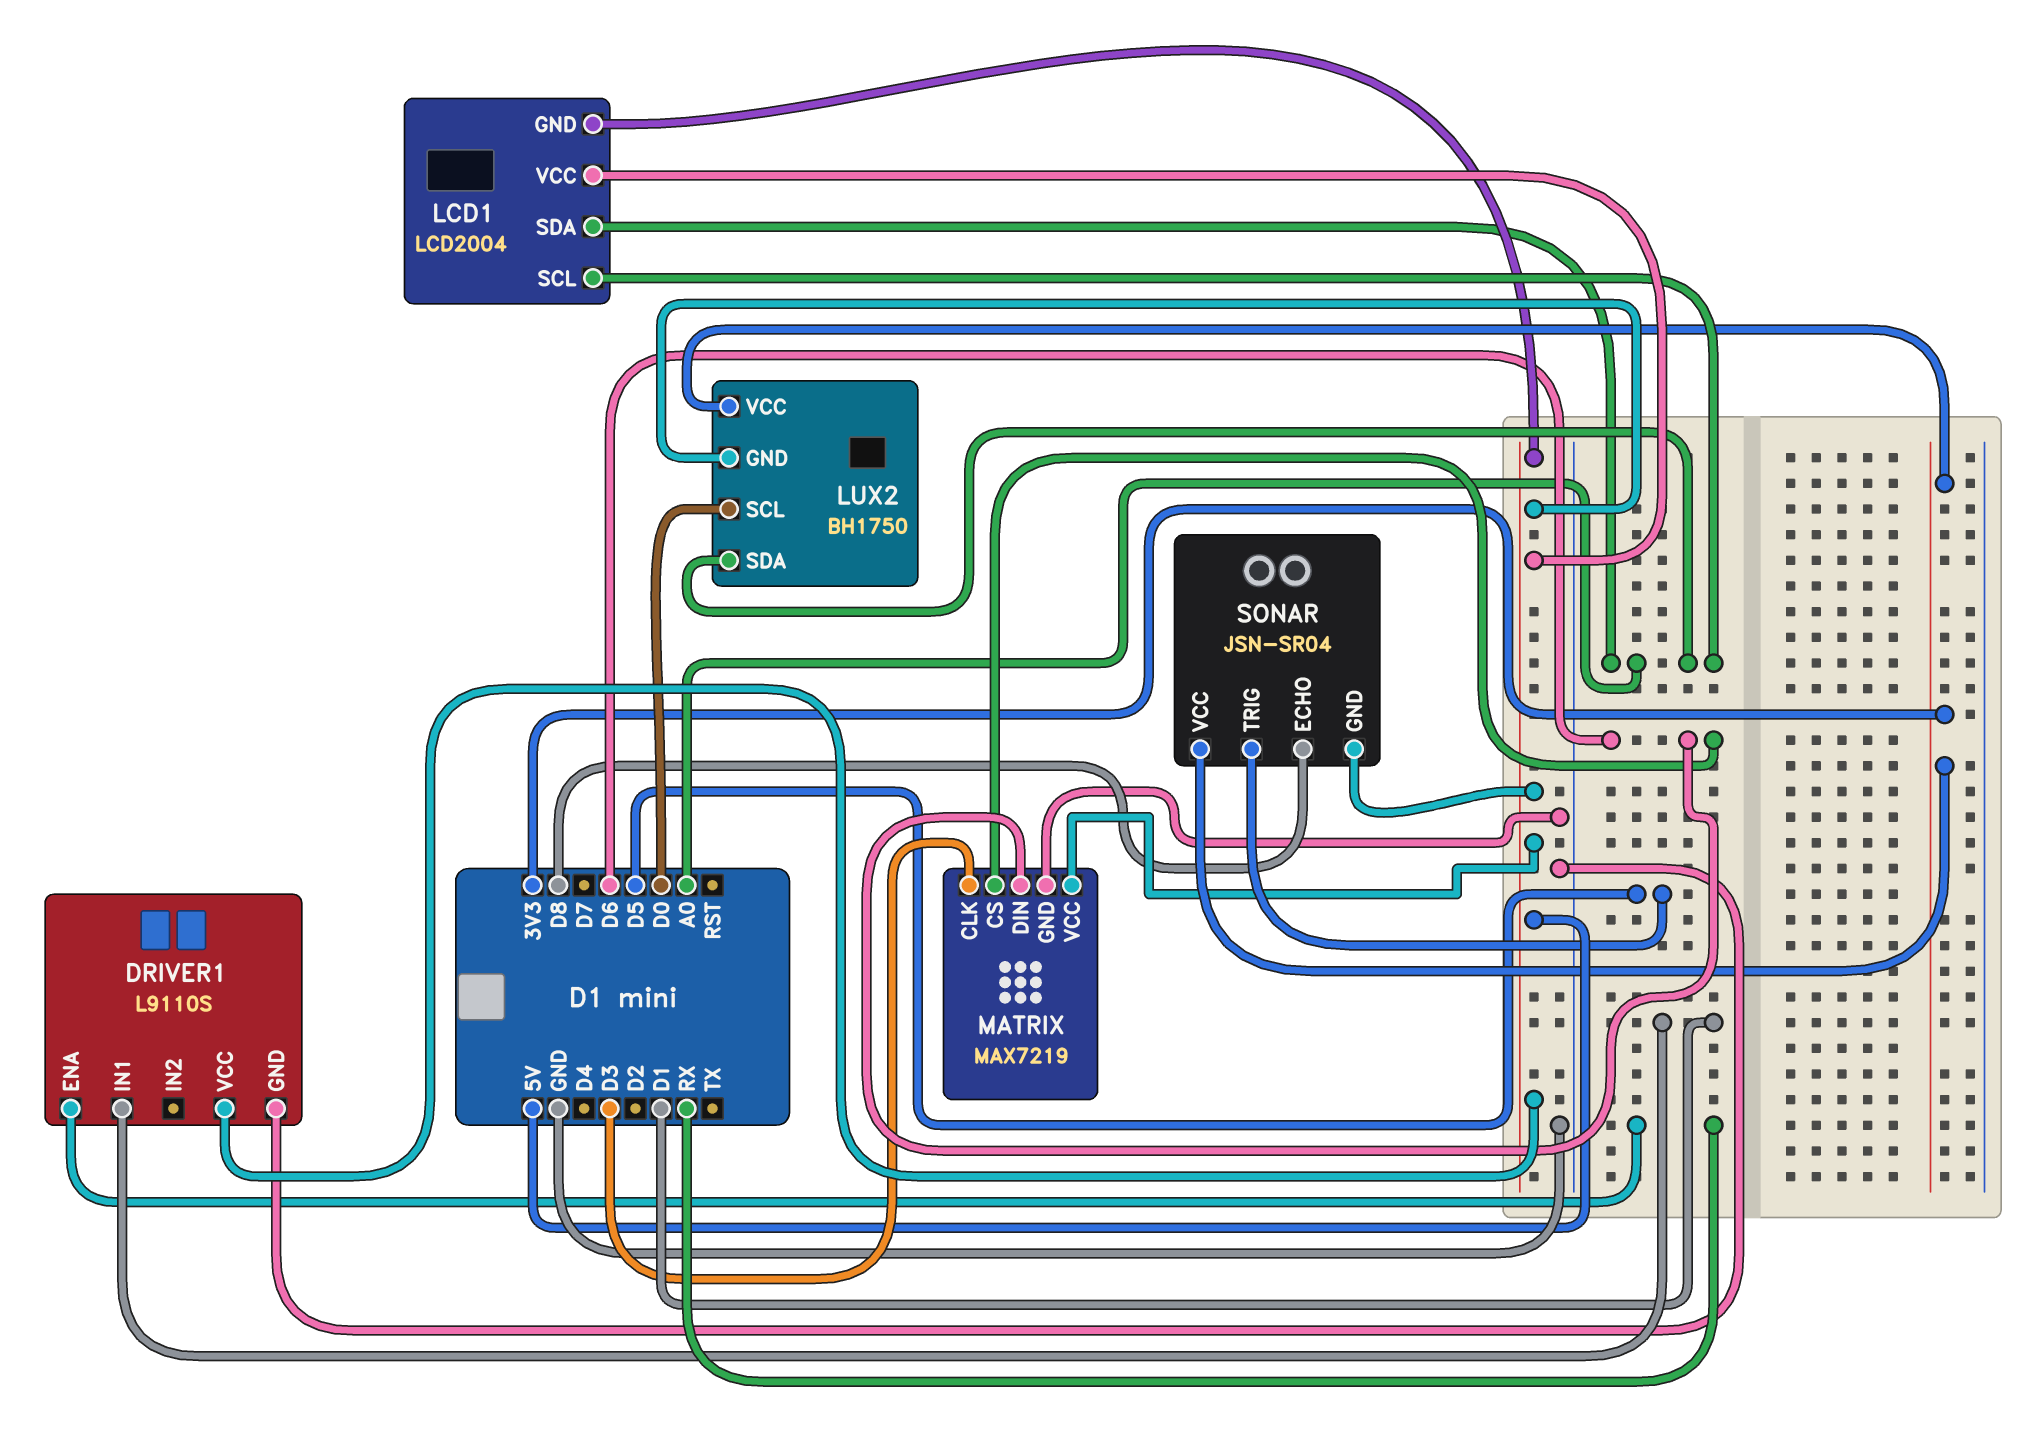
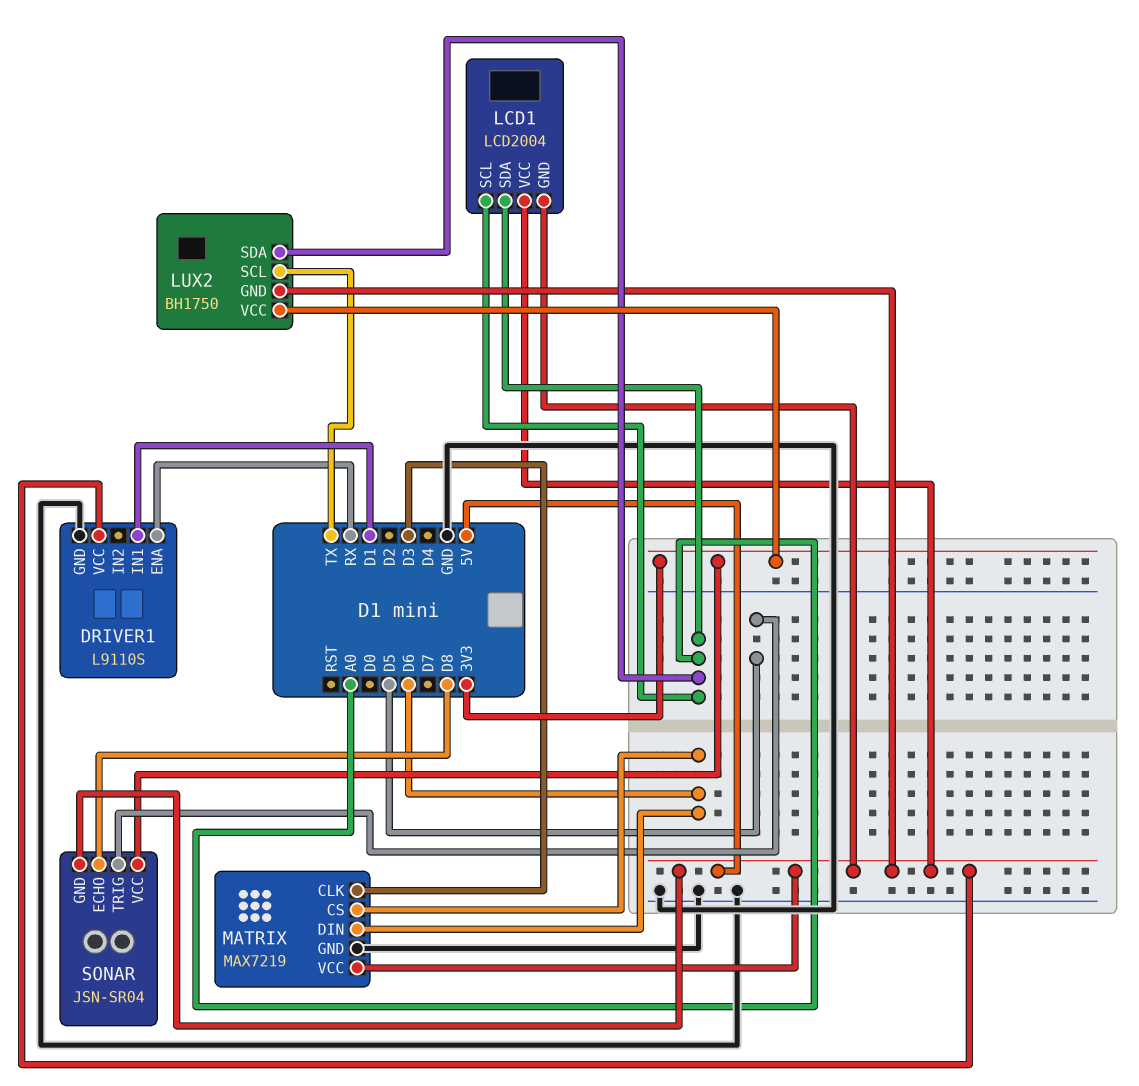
LUX2 pin SCL: D0 -> TX

